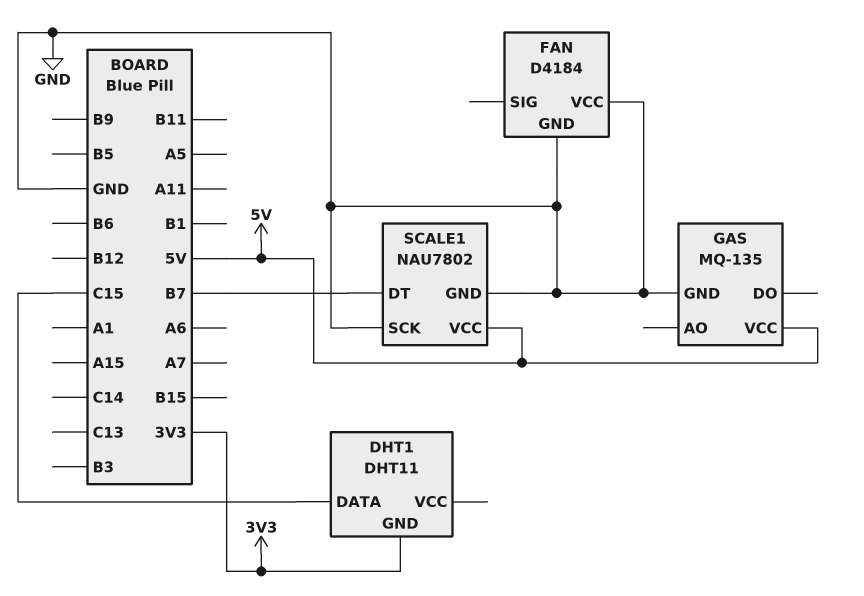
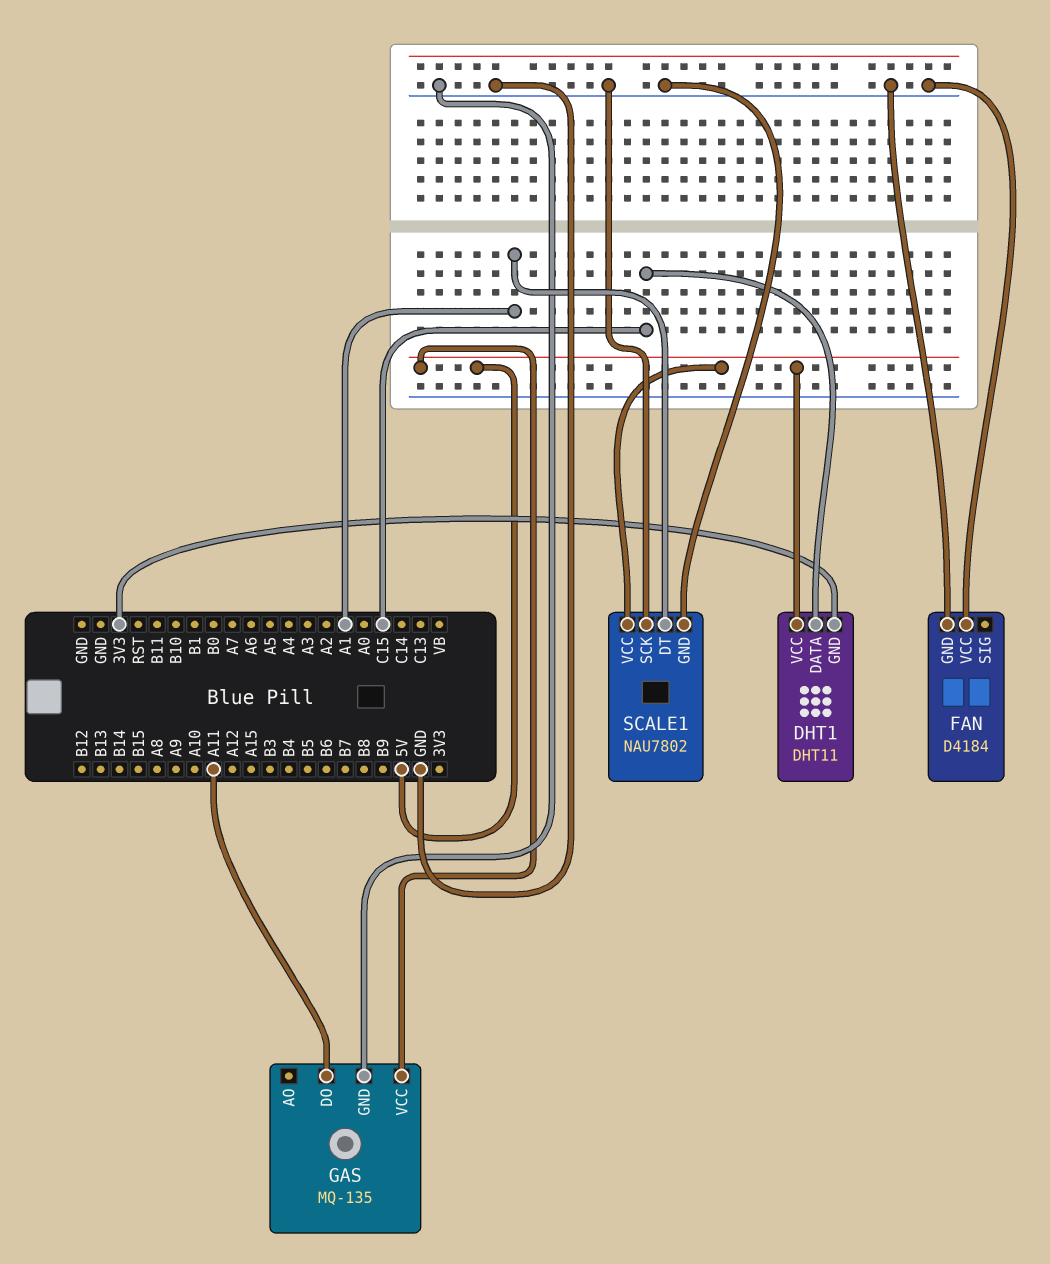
DHT1 pin VCC: none -> 5V
GAS pin DO: none -> A11
SCALE1 pin DT: B7 -> A1

